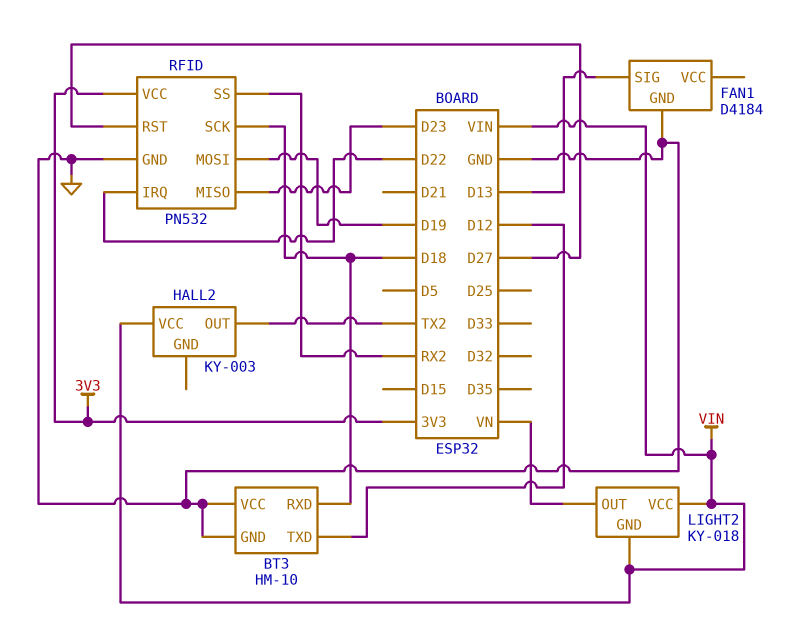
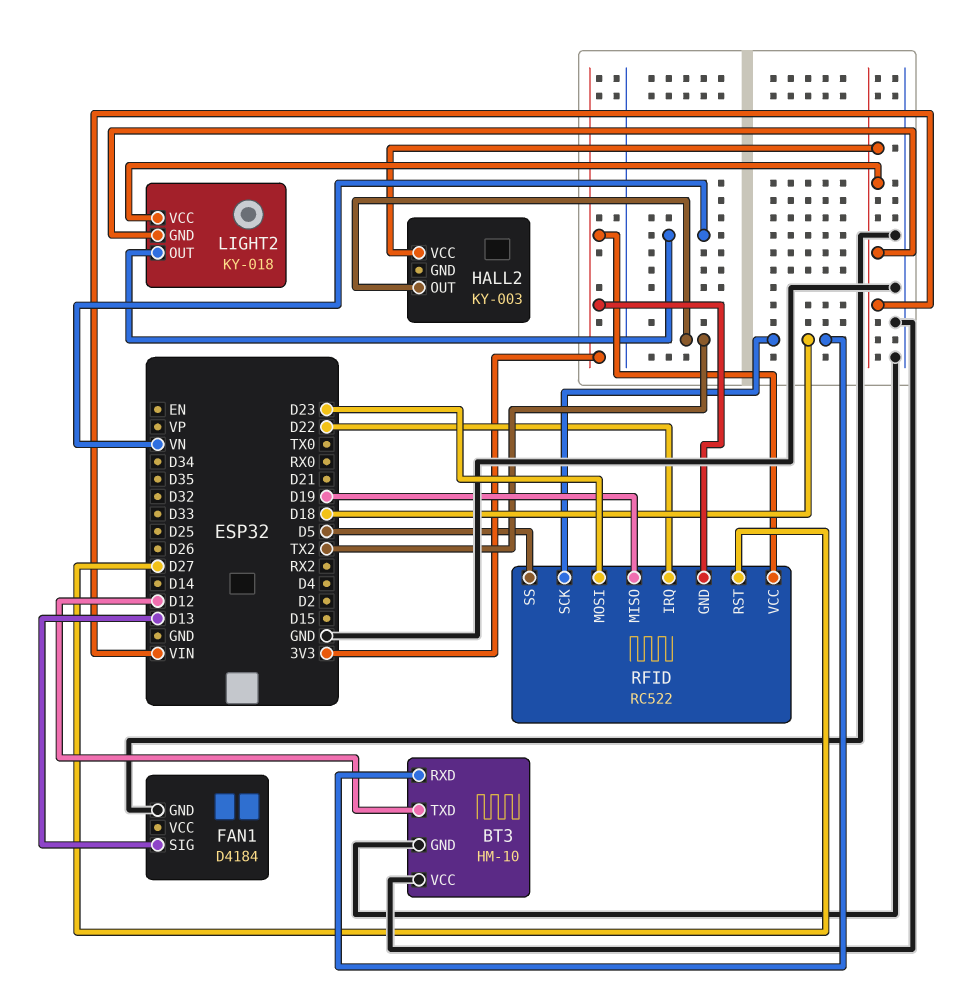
RFID: PN532 -> RC522
RFID pin GND: GND -> 3V3
RFID pin MISO: D23 -> D19
RFID pin MOSI: D19 -> D23
RFID pin SS: RX2 -> D5

